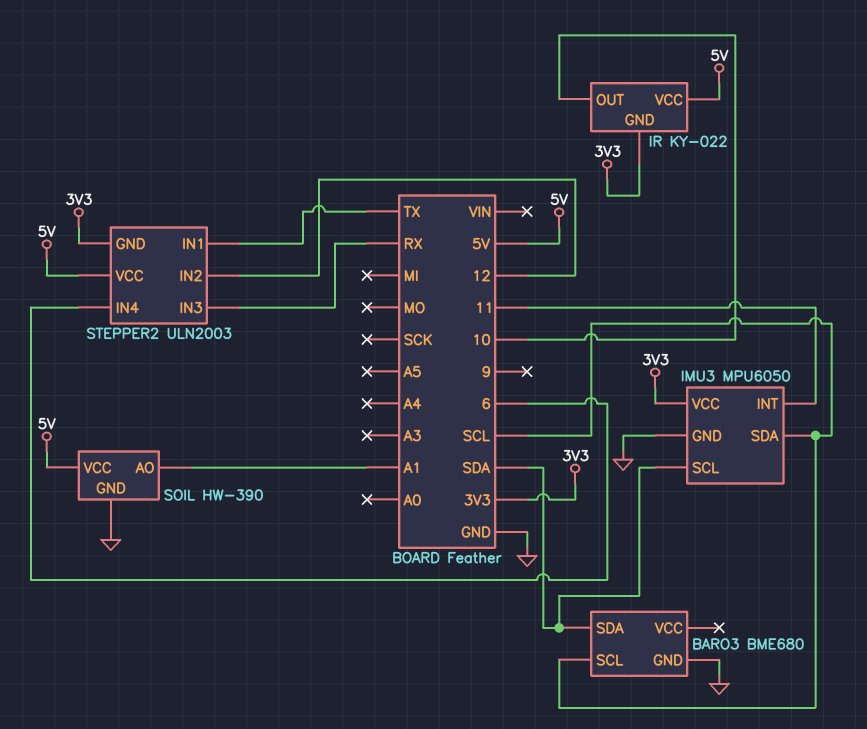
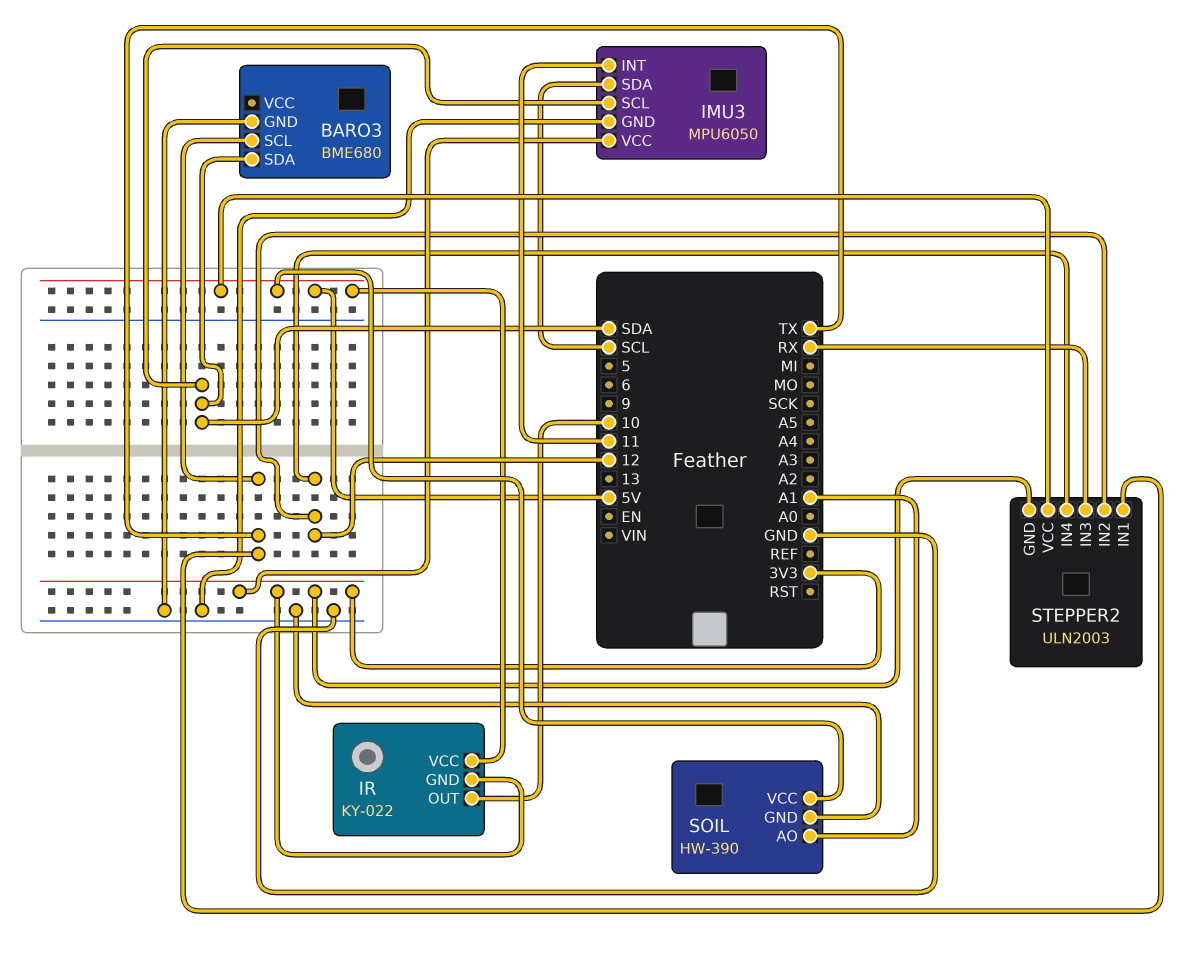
BARO3 pin SCL: SCL -> TX
STEPPER2 pin IN4: 6 -> 12

